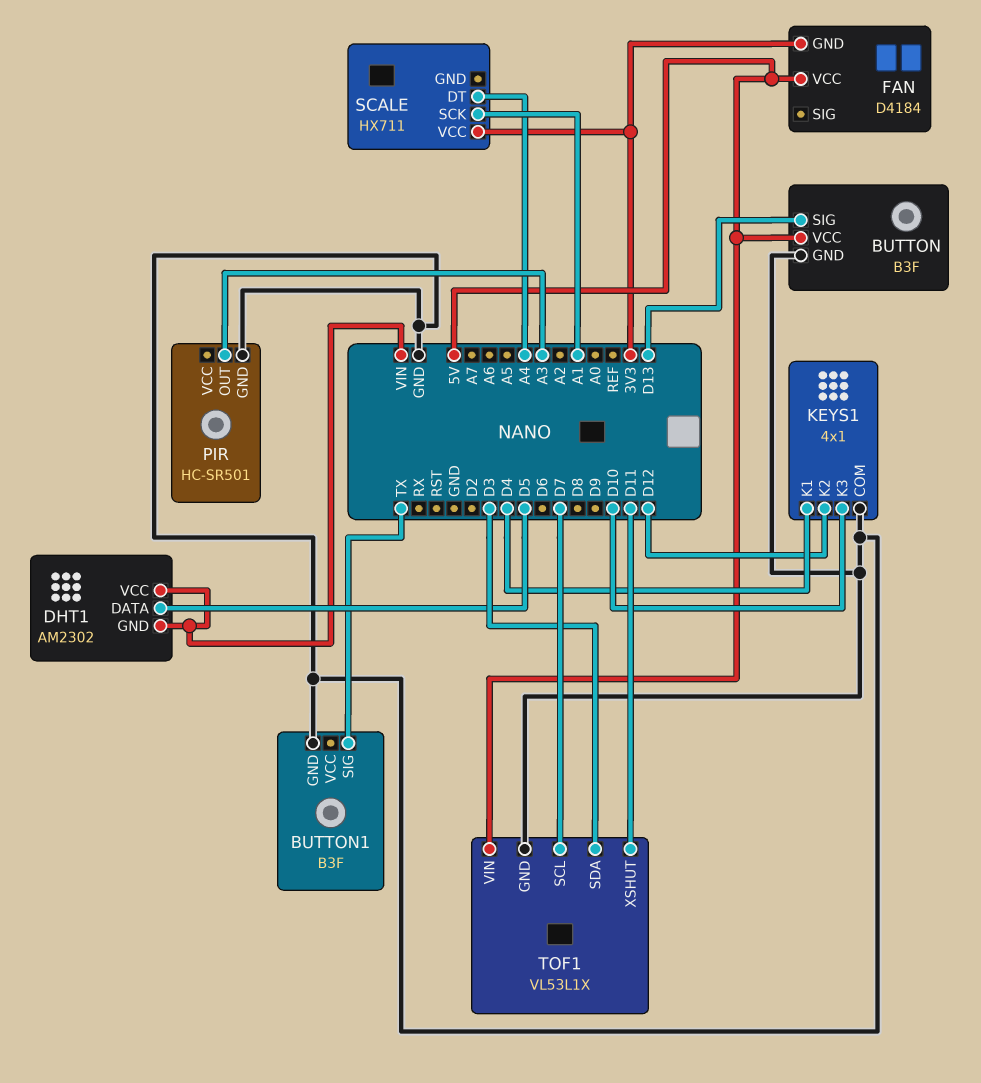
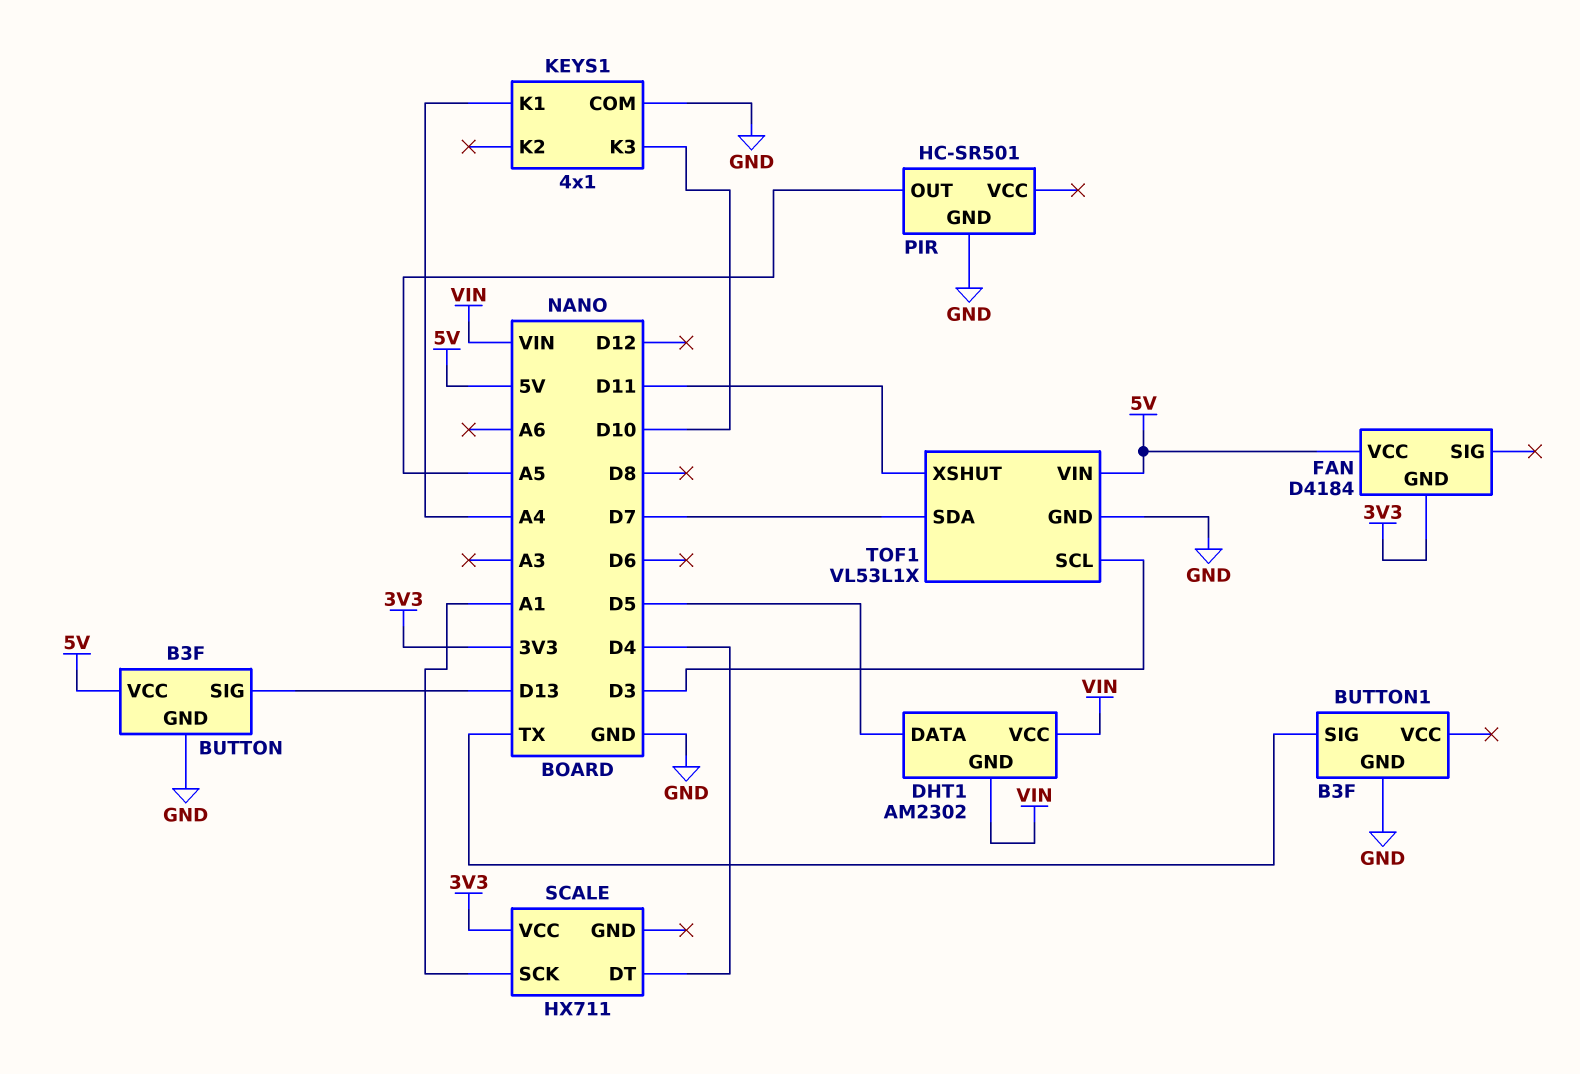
KEYS1 pin K1: D4 -> A4
KEYS1 pin K2: D12 -> none
PIR pin OUT: A3 -> A5
SCALE pin DT: A4 -> D4
TOF1 pin SCL: D7 -> D3
TOF1 pin SDA: D3 -> D7

